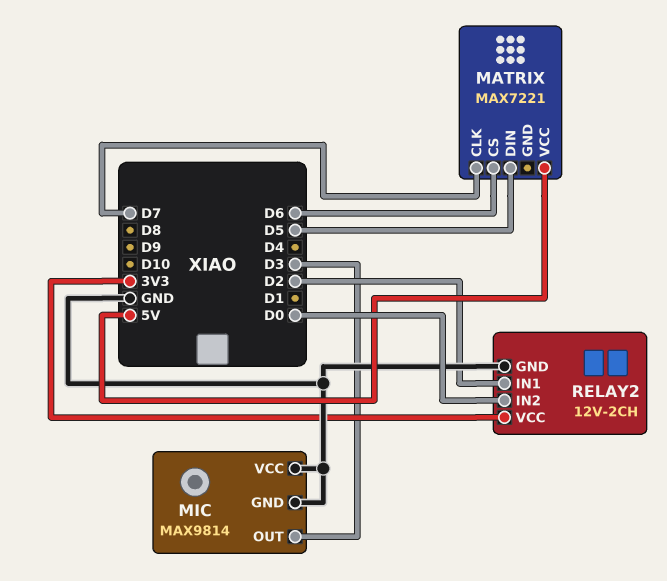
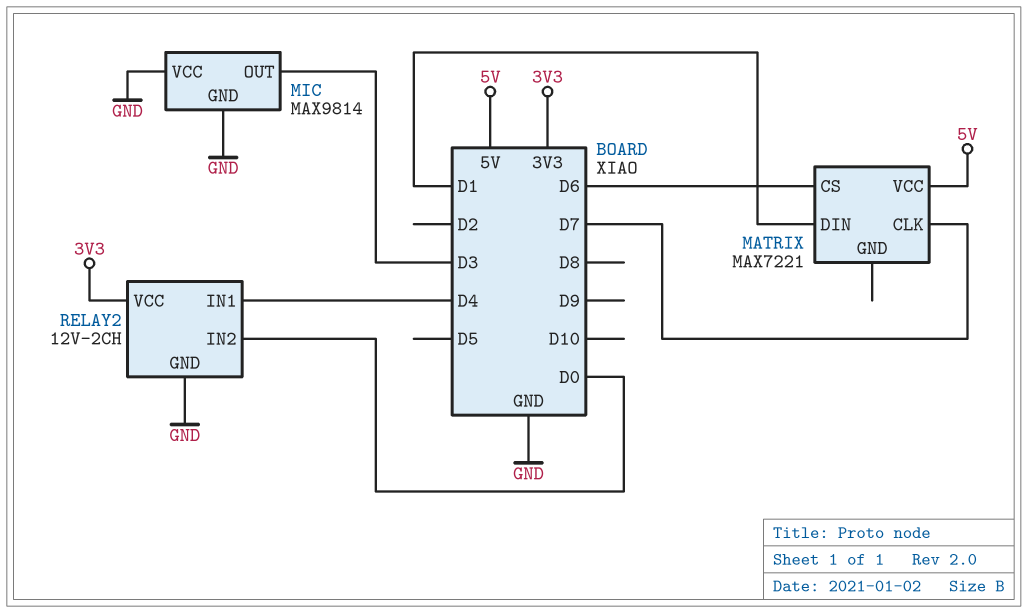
MATRIX pin DIN: D5 -> D1
RELAY2 pin IN1: D2 -> D4

